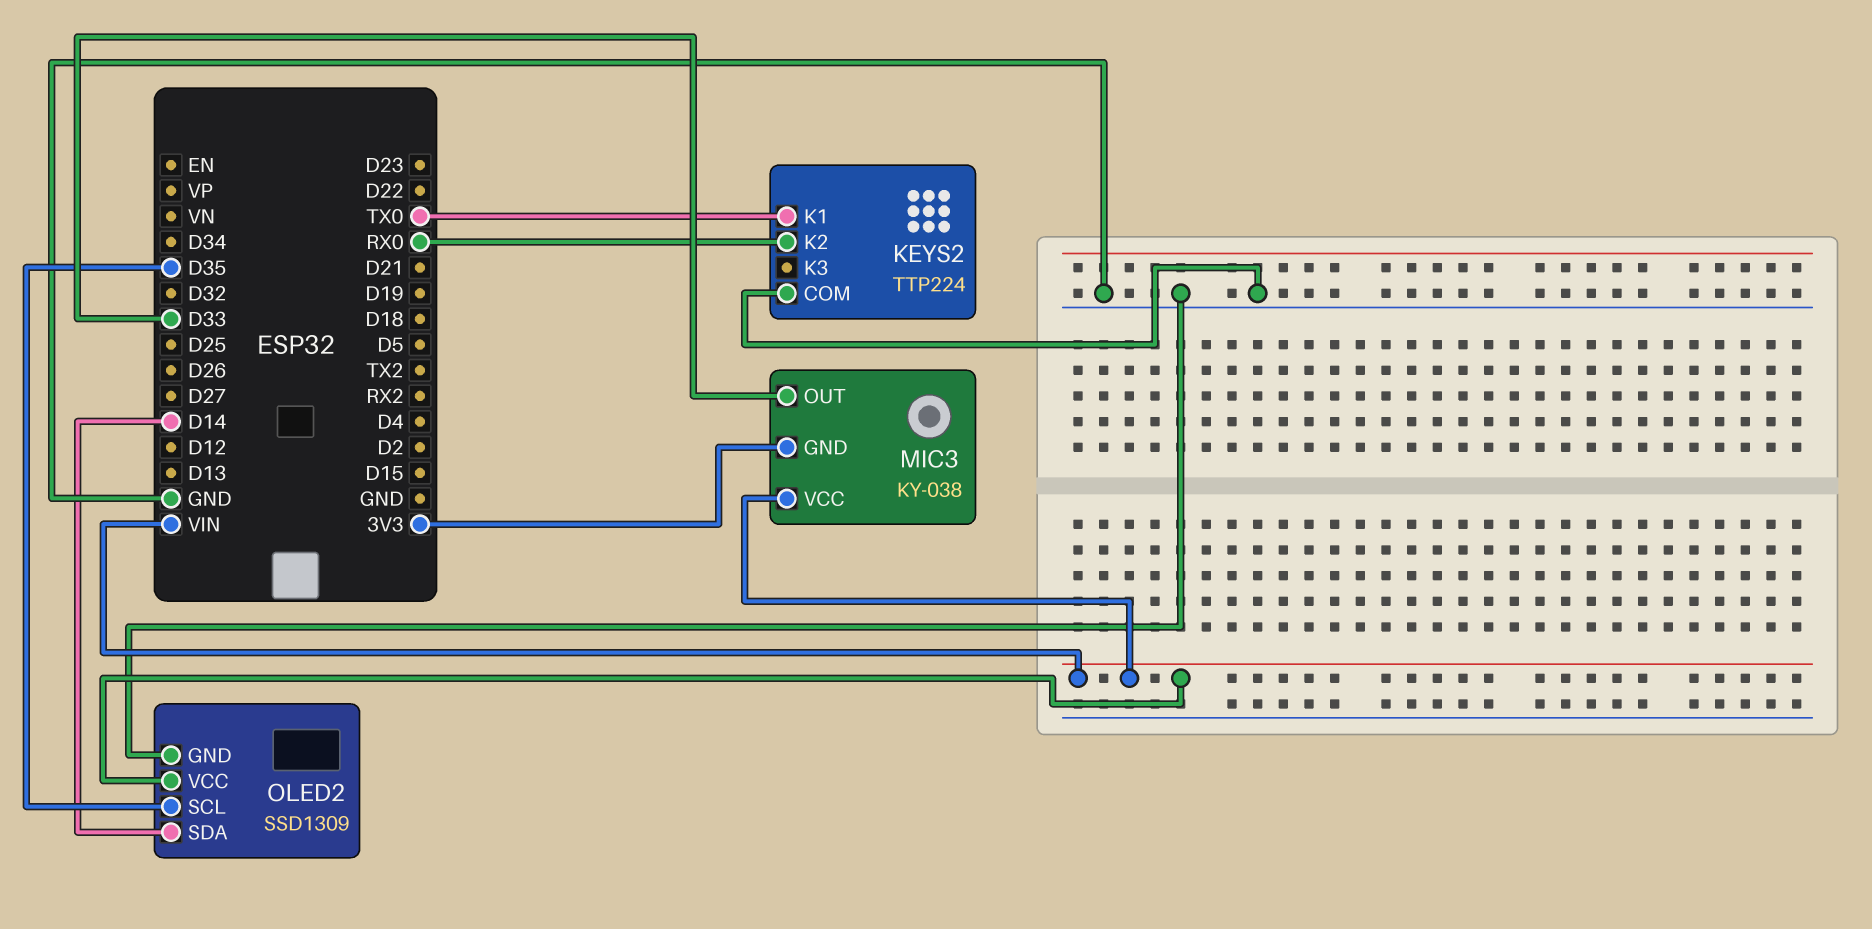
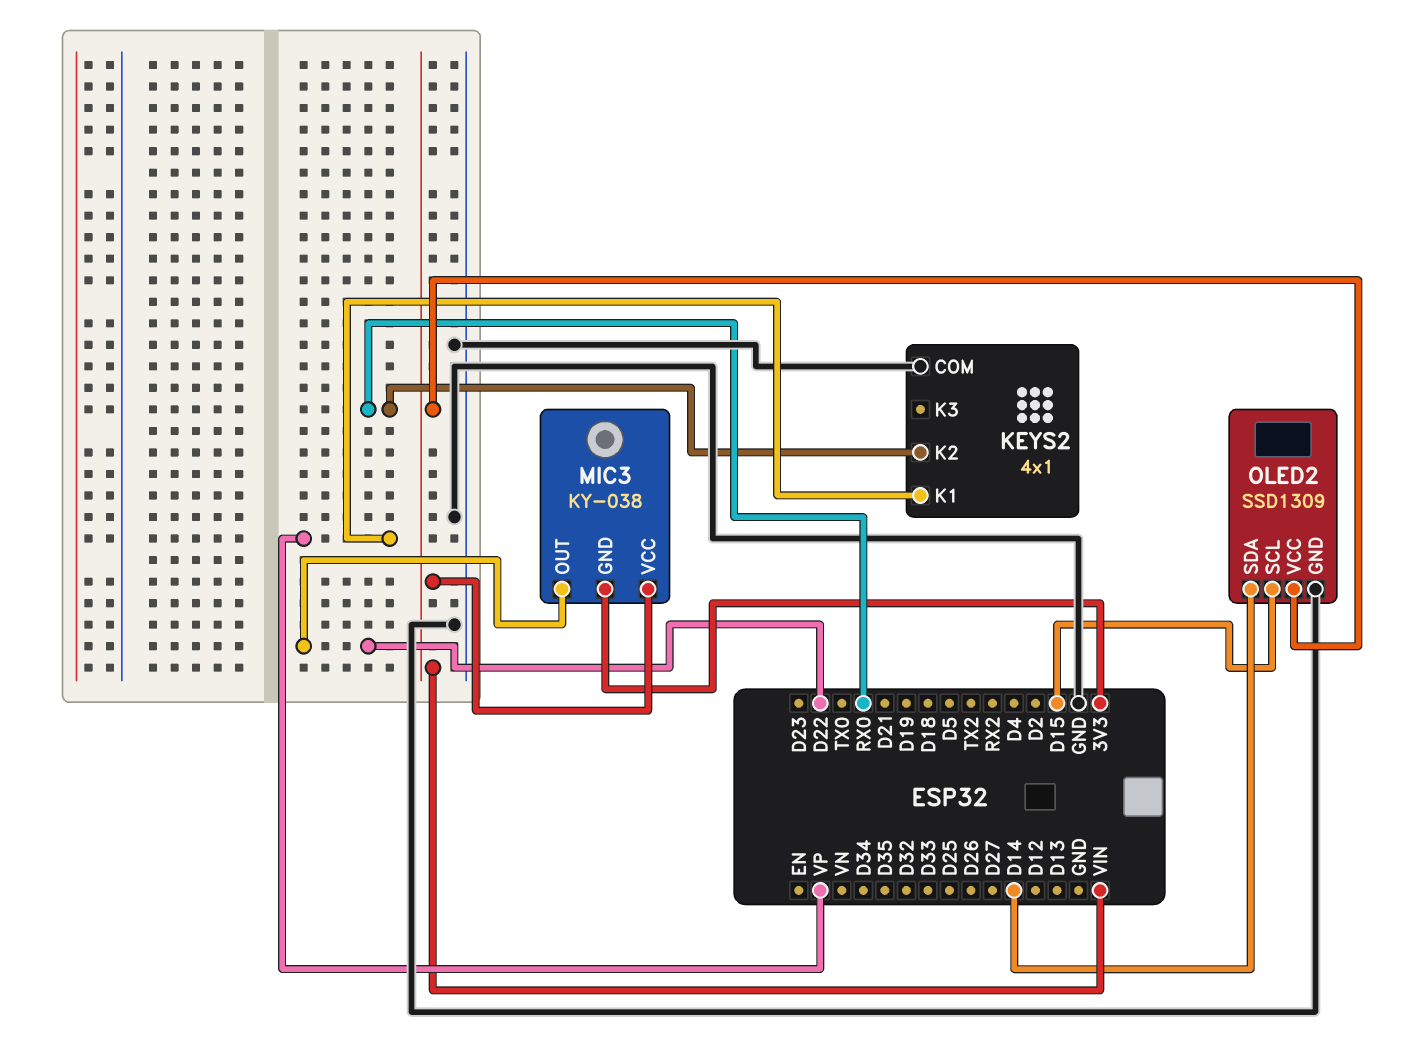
KEYS2: TTP224 -> 4x1
KEYS2 pin K1: TX0 -> VP
MIC3 pin OUT: D33 -> D22
OLED2 pin SCL: D35 -> D15

